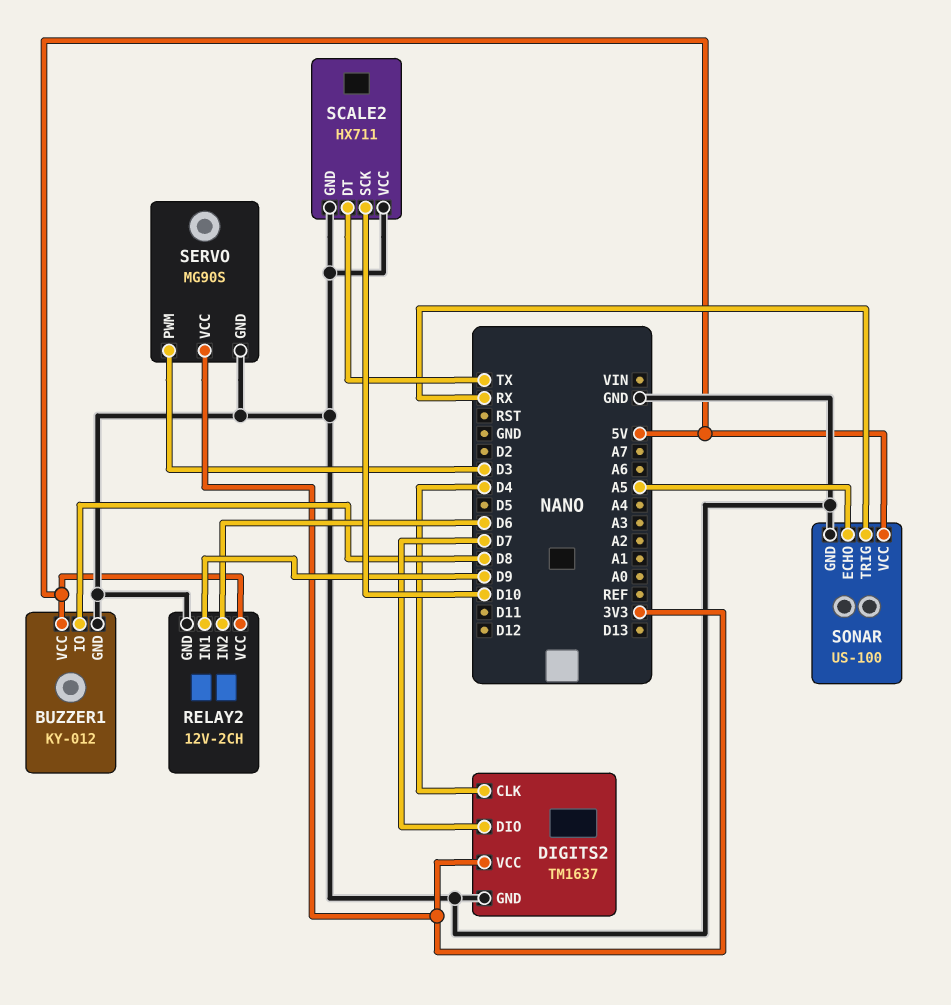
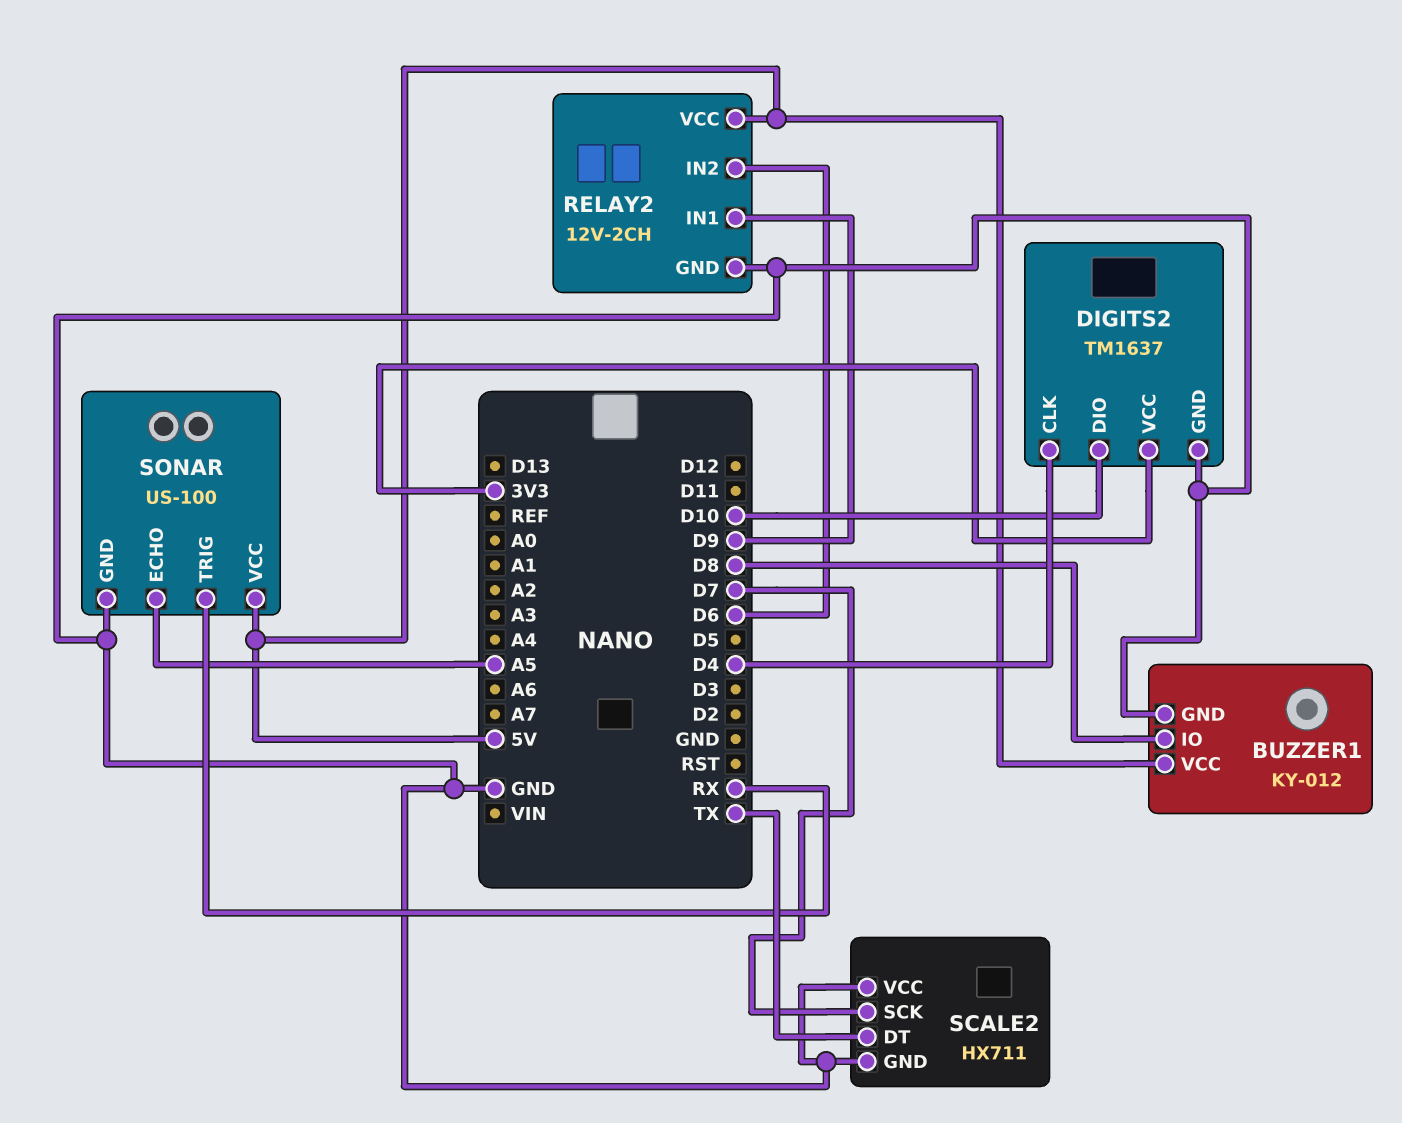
DIGITS2 pin DIO: D7 -> D10
SCALE2 pin SCK: D10 -> D7
SERVO: MG90S -> none
SERVO pin GND: GND -> none
SERVO pin PWM: D3 -> none
SERVO pin VCC: 3V3 -> none

